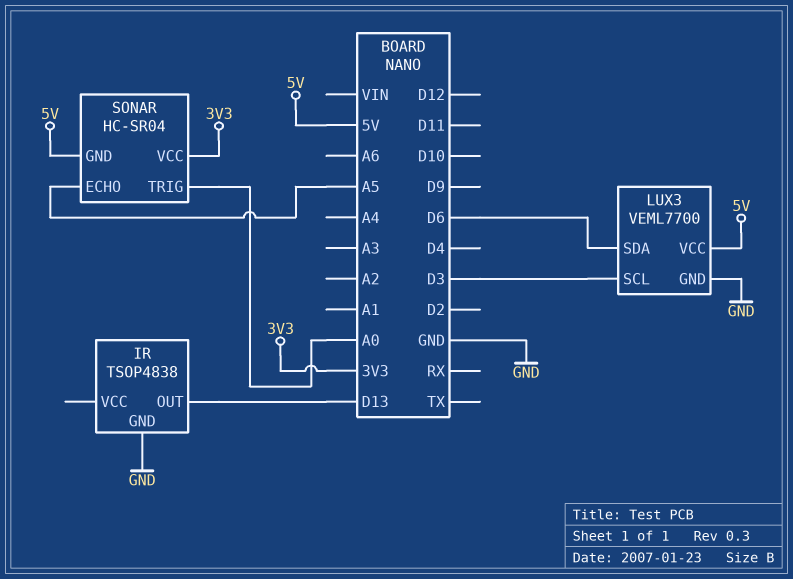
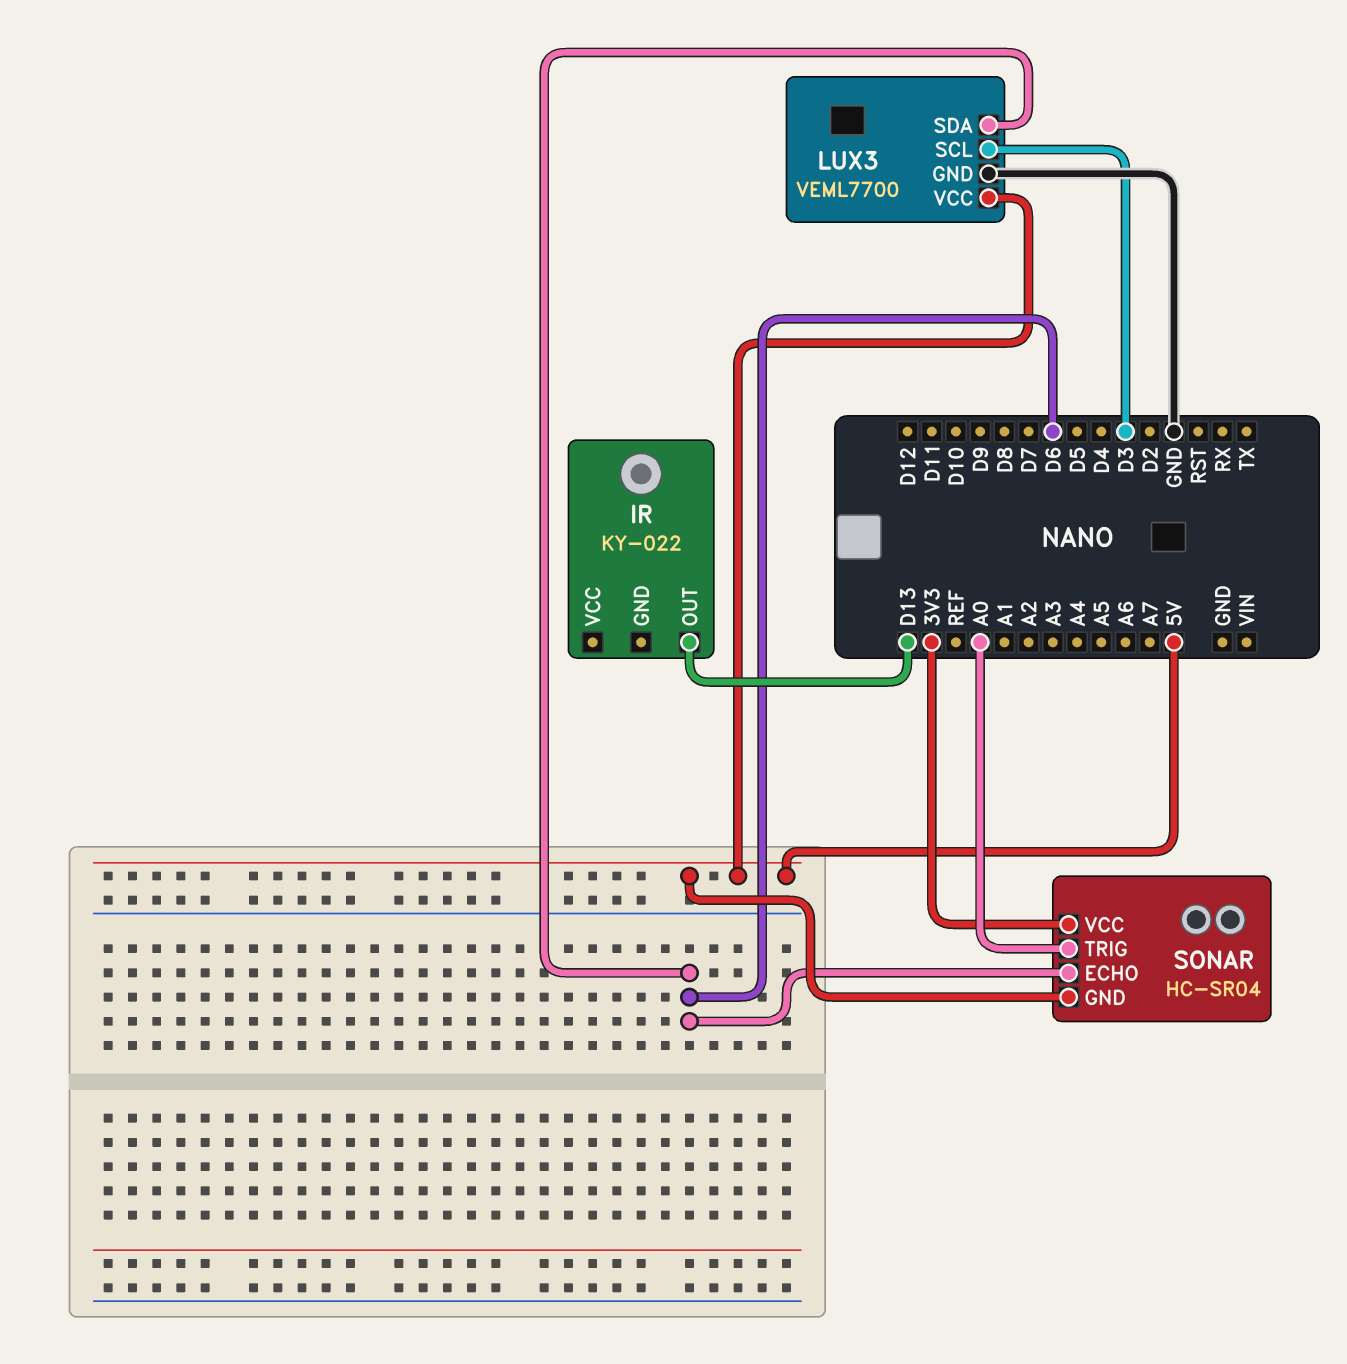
IR: TSOP4838 -> KY-022
IR pin GND: GND -> none
SONAR pin ECHO: A5 -> D6

